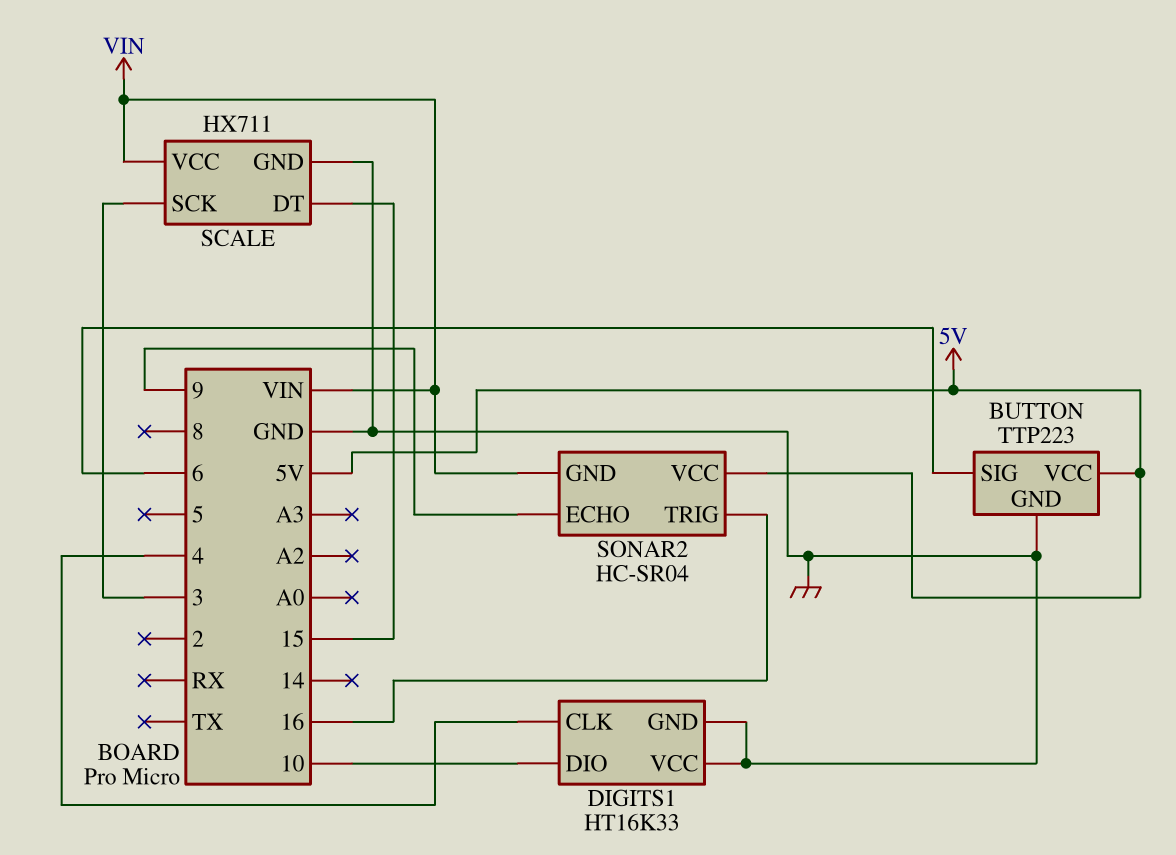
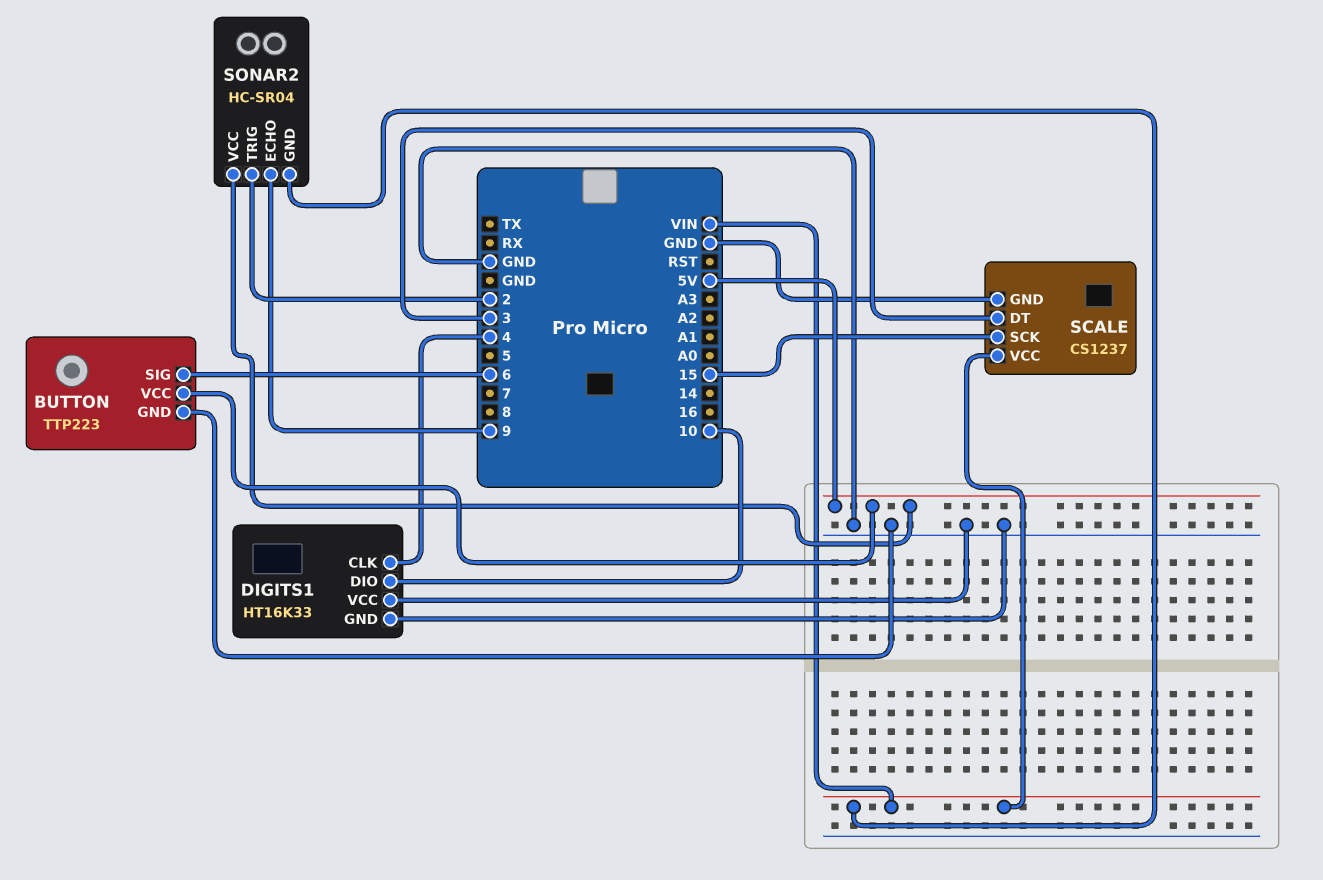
SCALE: HX711 -> CS1237
SCALE pin DT: 15 -> 3
SCALE pin SCK: 3 -> 15
SONAR2 pin TRIG: 16 -> 2

